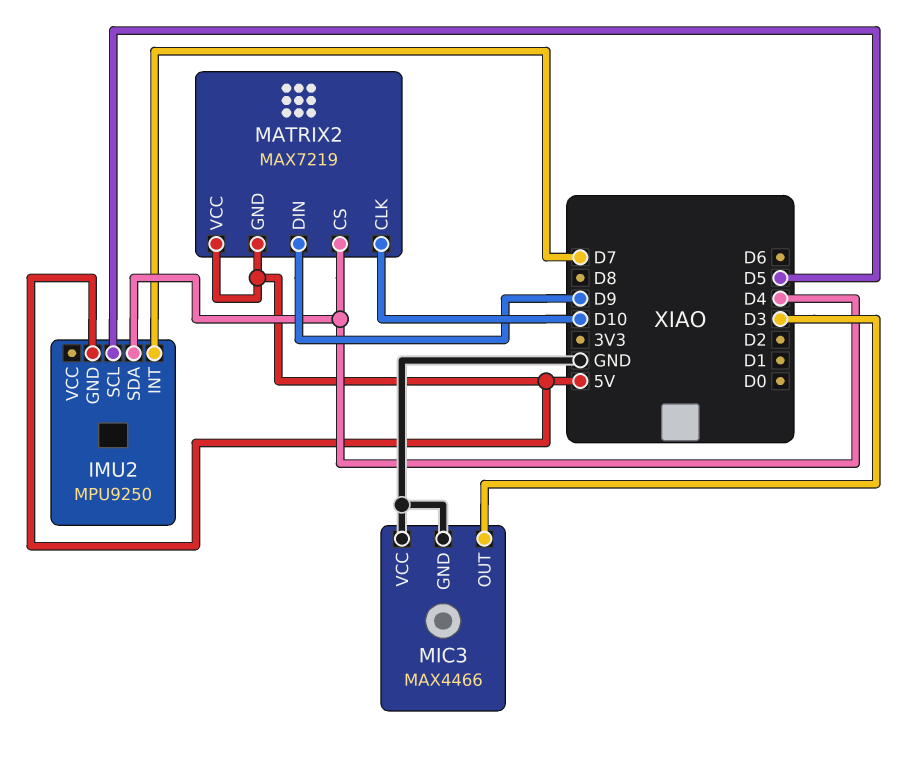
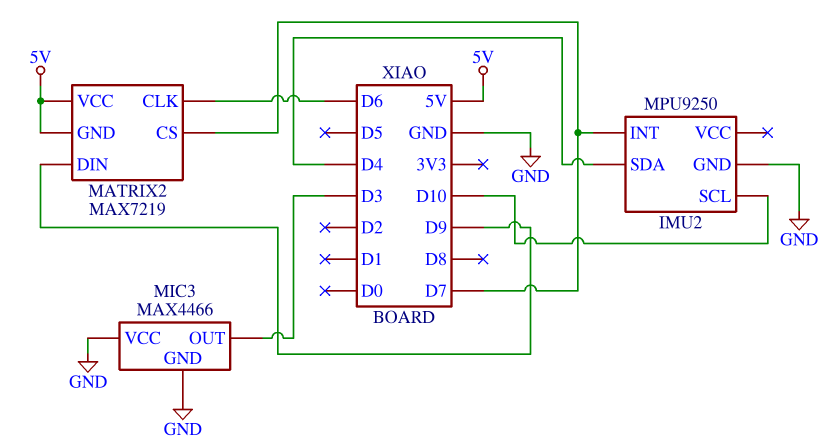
IMU2 pin GND: 5V -> GND
IMU2 pin SCL: D5 -> D10
MATRIX2 pin CLK: D10 -> D6
MATRIX2 pin CS: D4 -> D7

